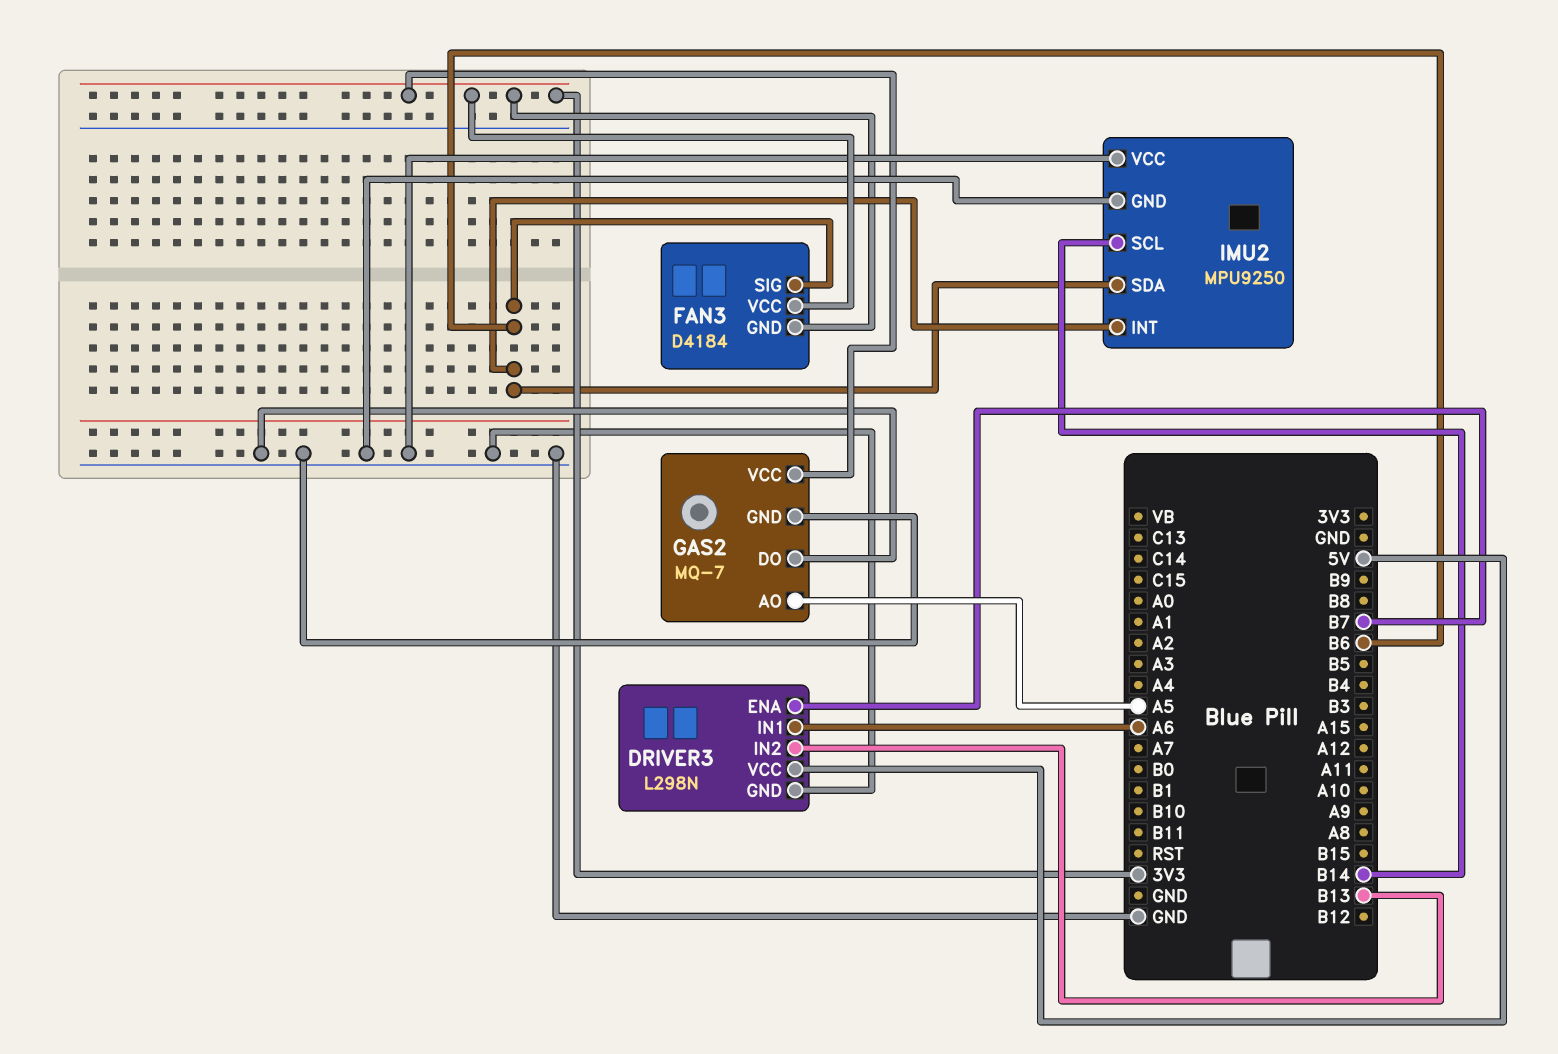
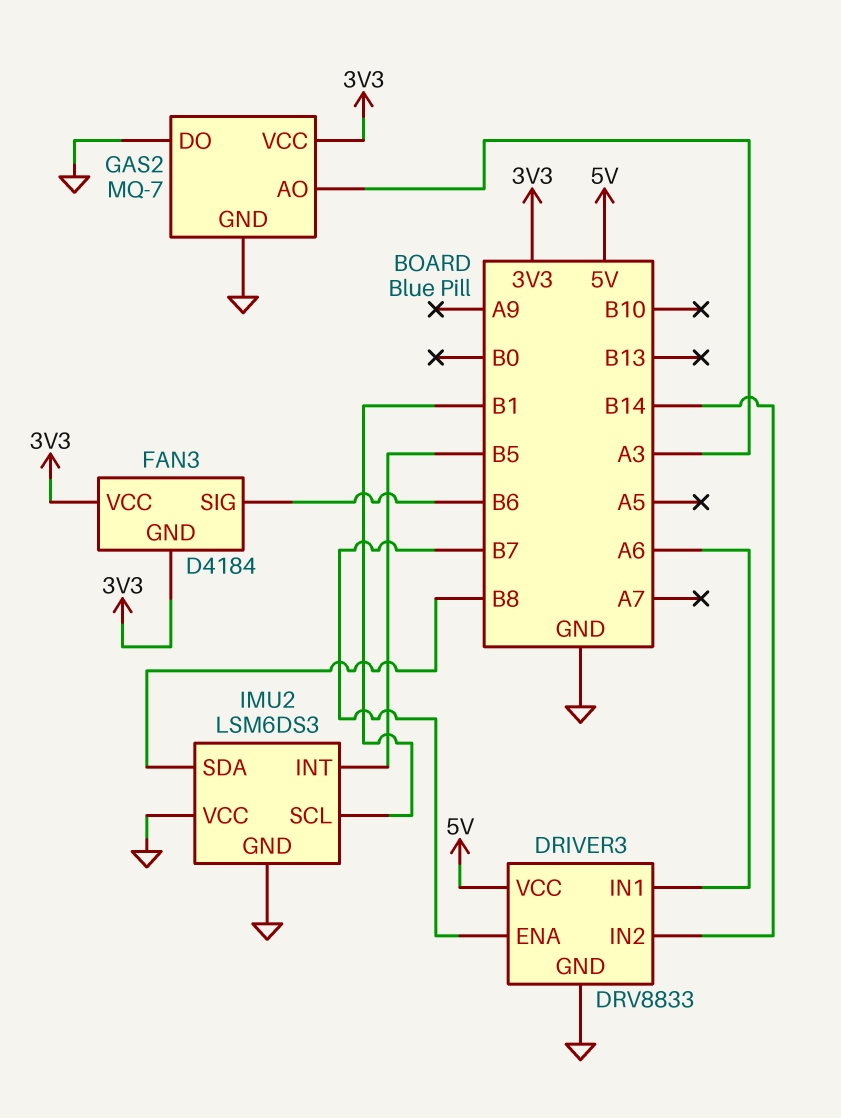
DRIVER3: L298N -> DRV8833
DRIVER3 pin IN2: B13 -> B14
GAS2 pin AO: A5 -> A3
IMU2: MPU9250 -> LSM6DS3
IMU2 pin INT: B6 -> B5
IMU2 pin SCL: B14 -> B1
IMU2 pin SDA: B6 -> B8

